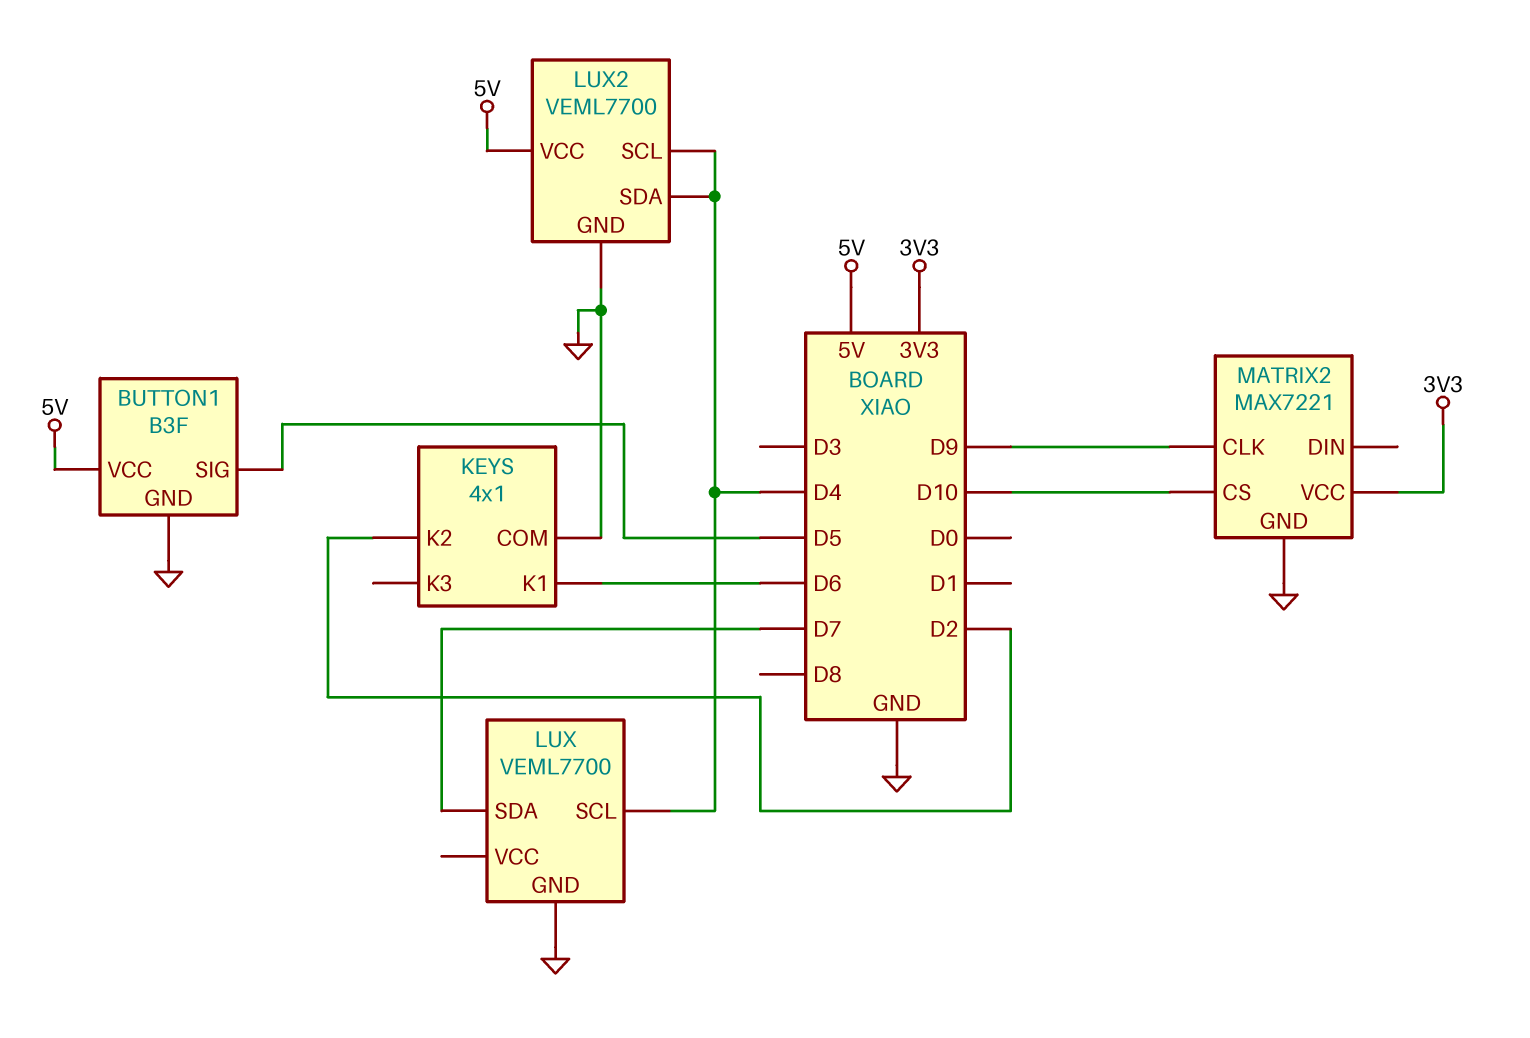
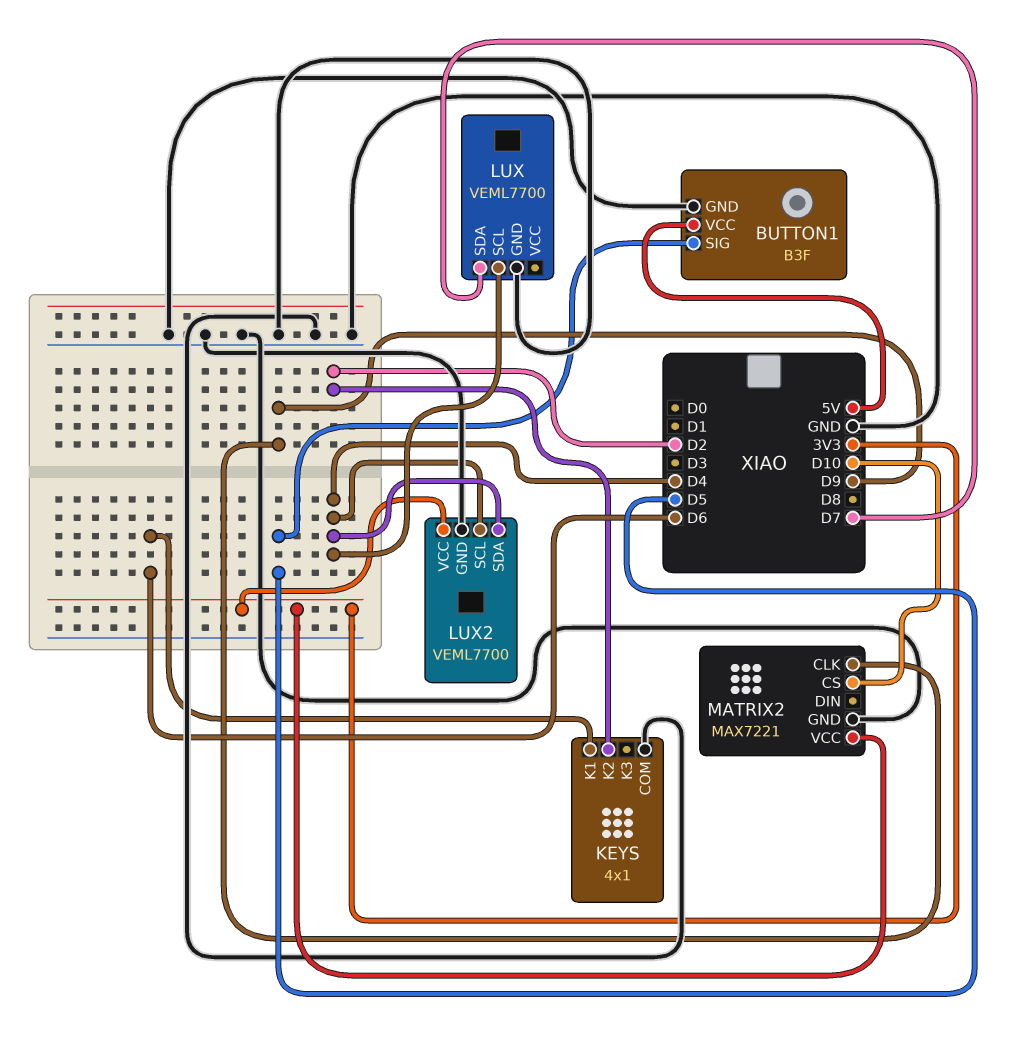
LUX2 pin VCC: 5V -> 3V3

